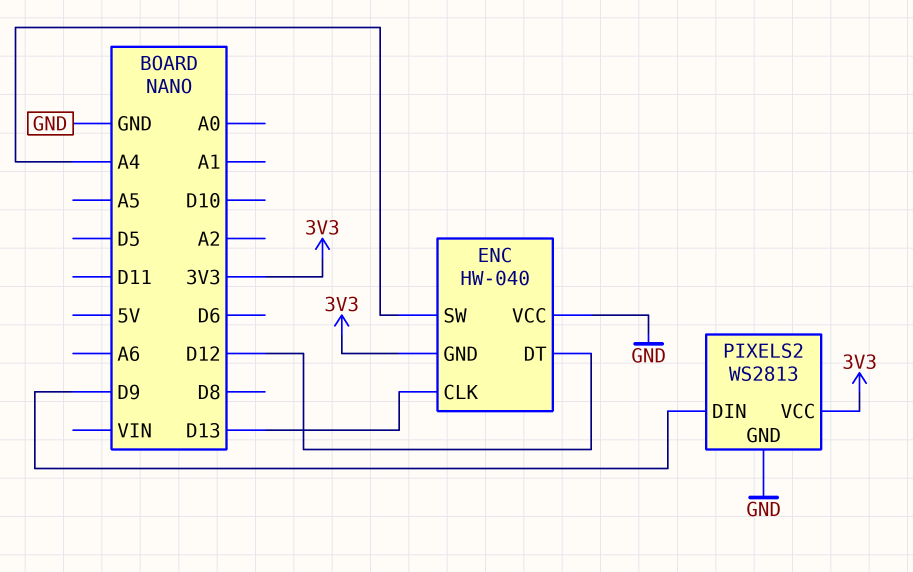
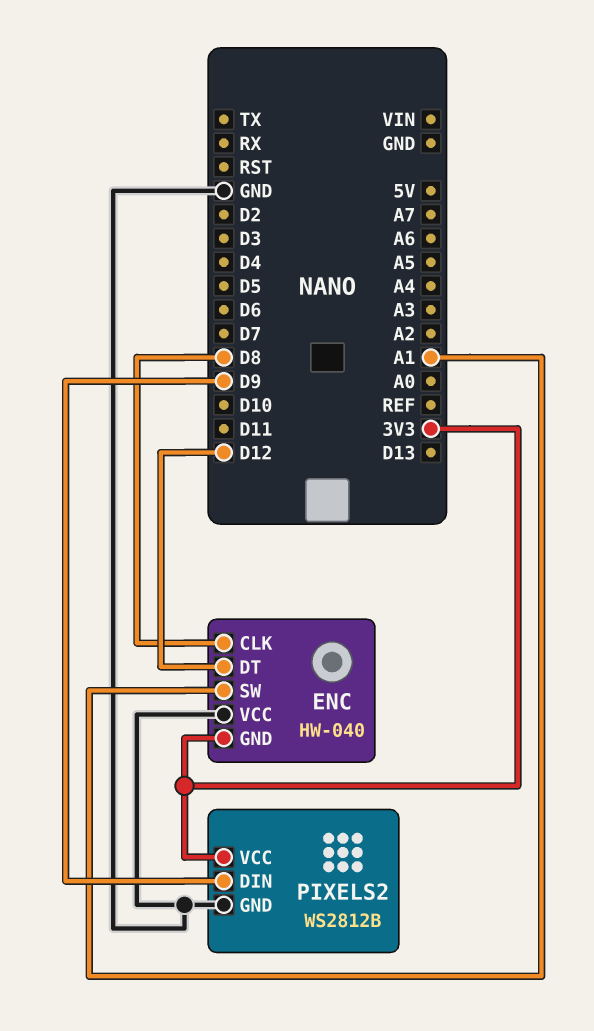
ENC pin CLK: D13 -> D8
ENC pin SW: A4 -> A1
PIXELS2: WS2813 -> WS2812B

